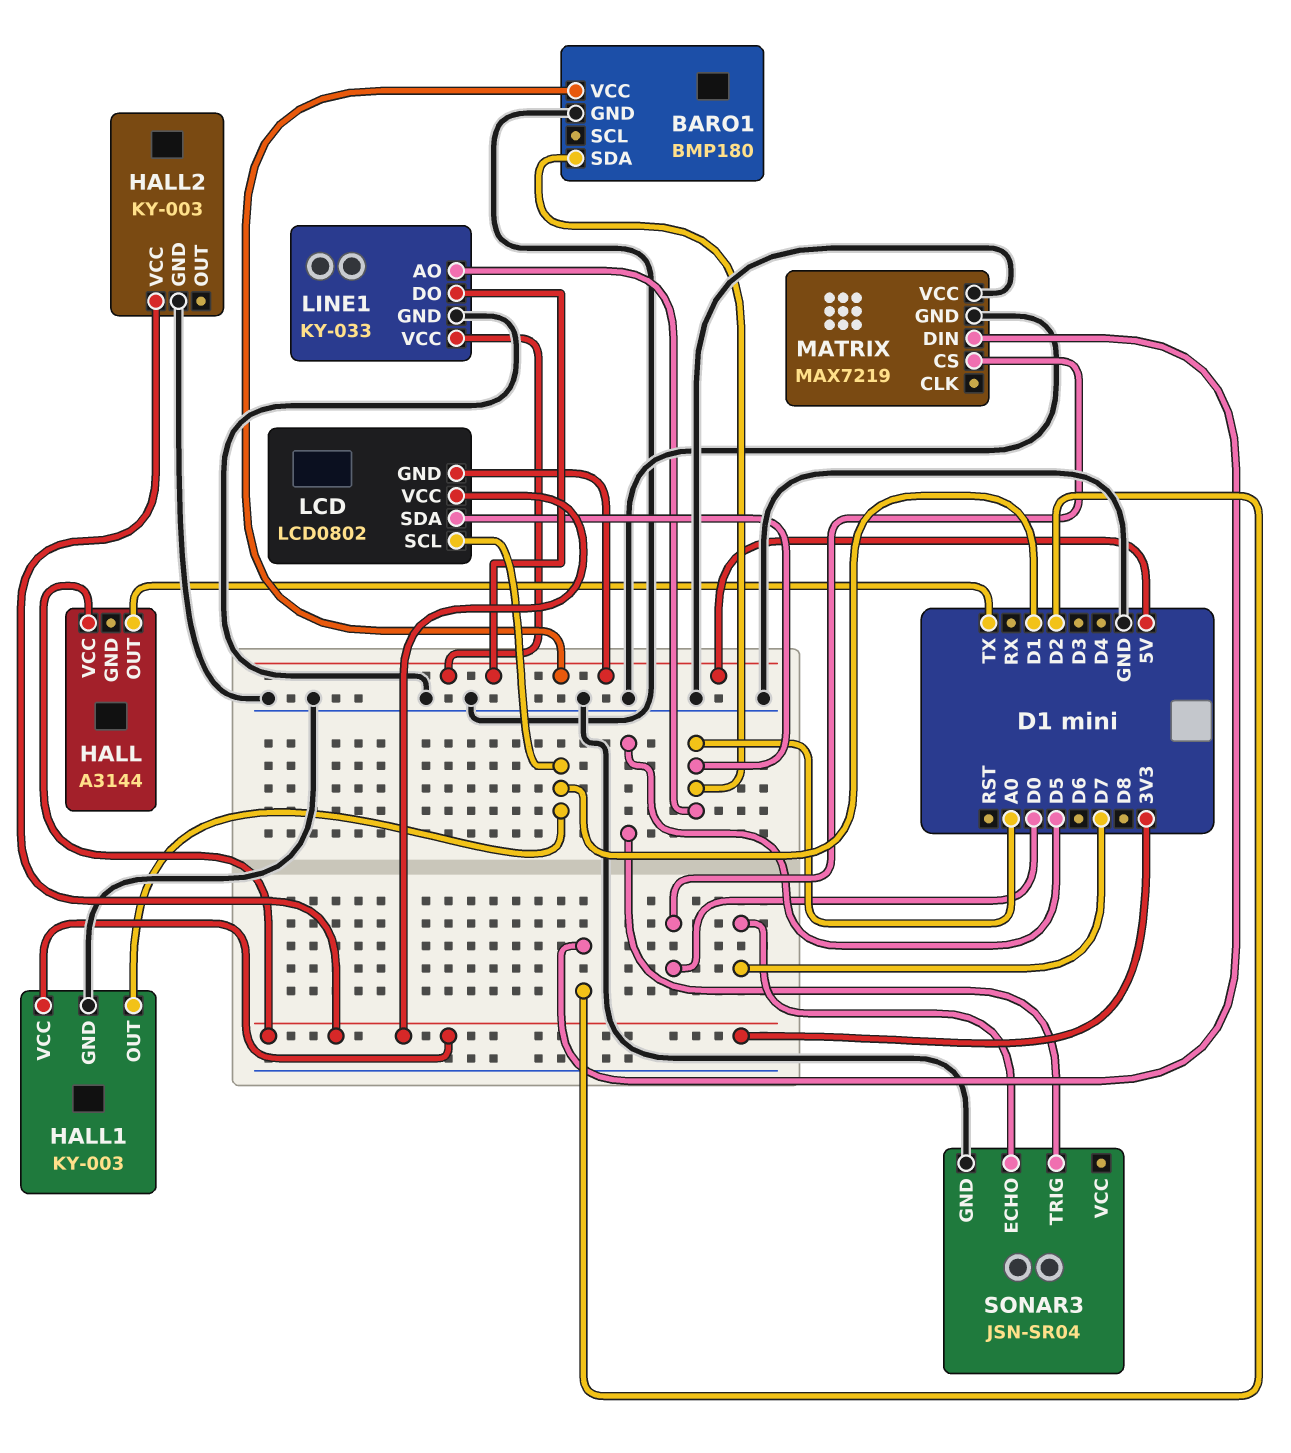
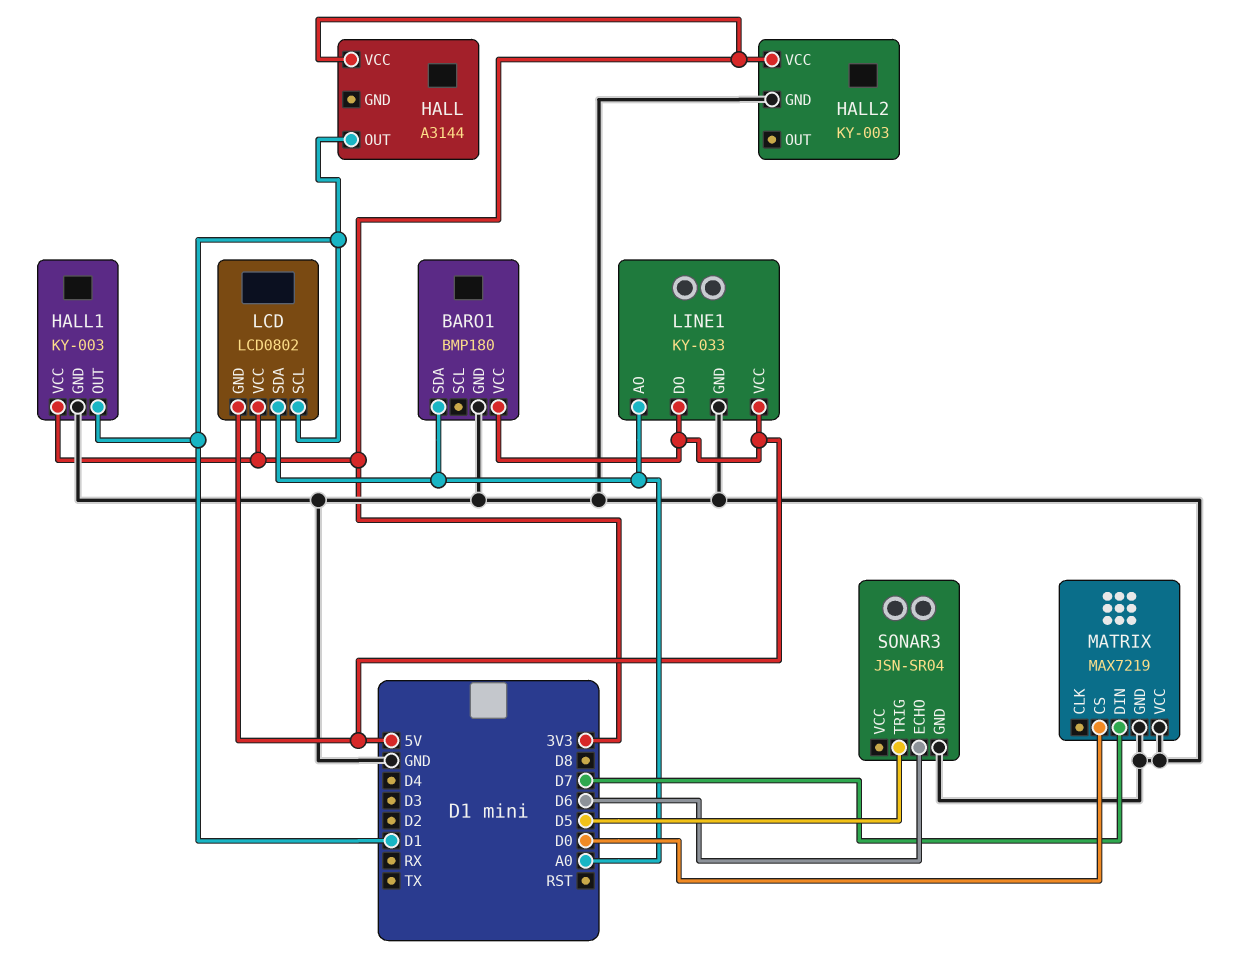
HALL pin OUT: TX -> D1
MATRIX pin DIN: D2 -> D7
SONAR3 pin ECHO: D7 -> D6

